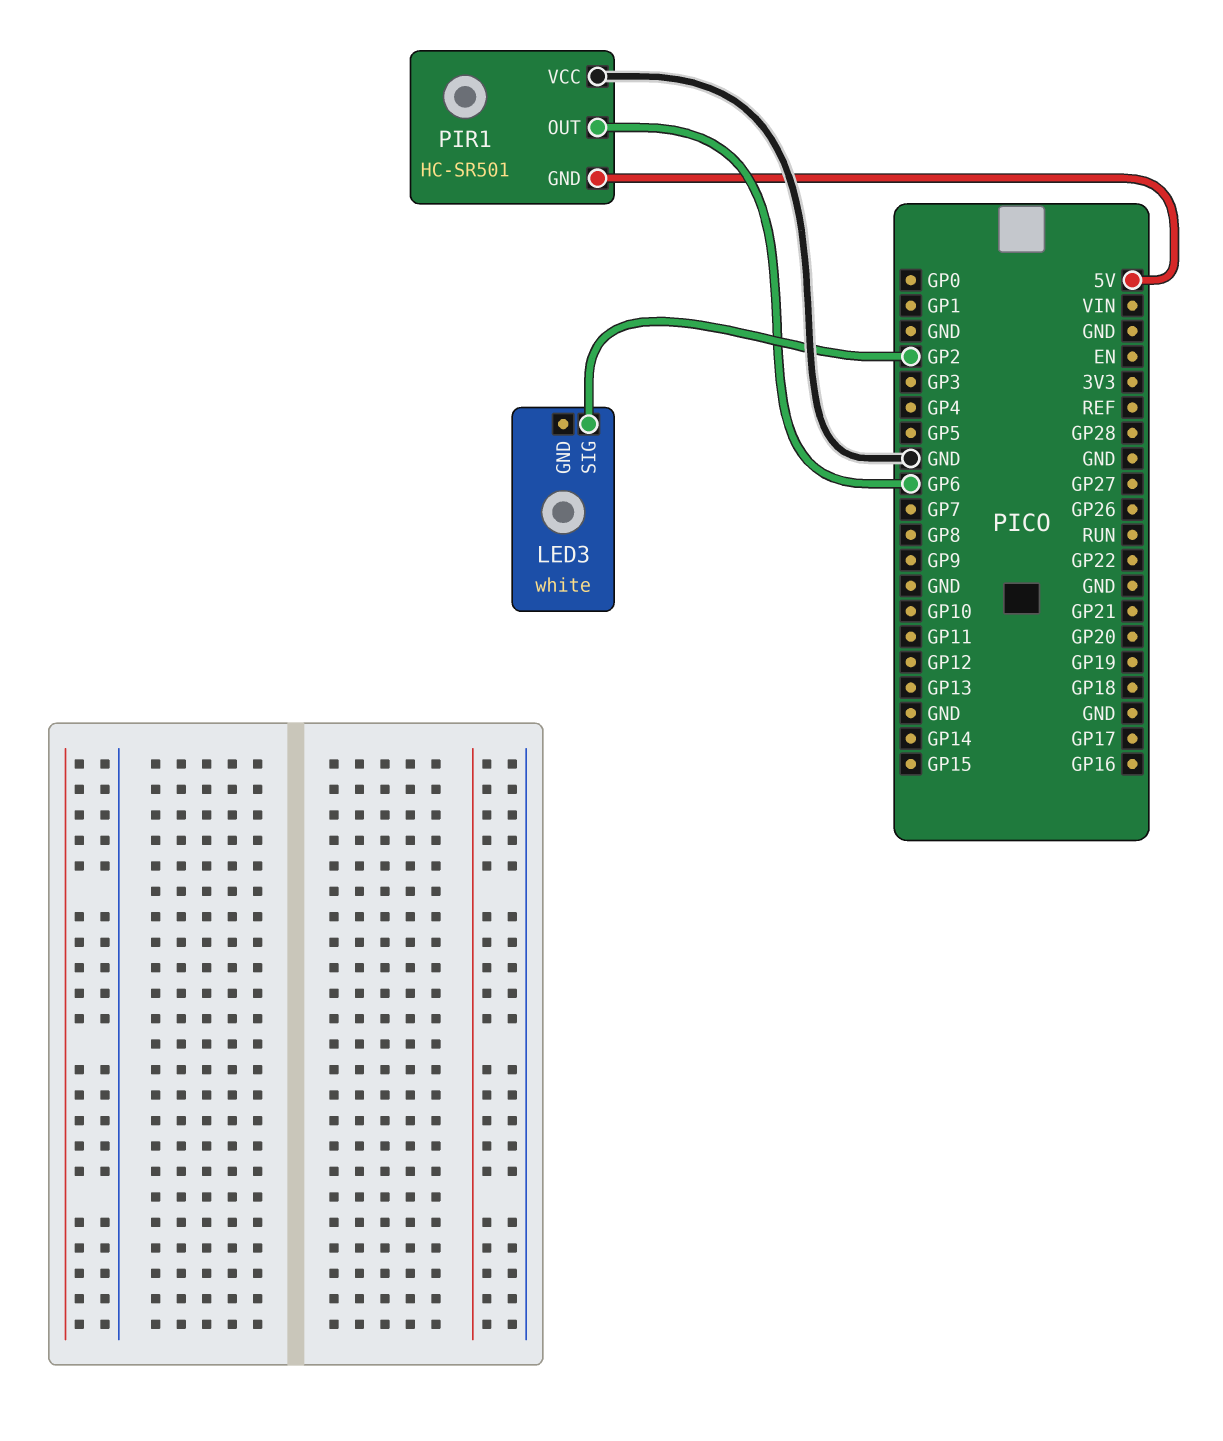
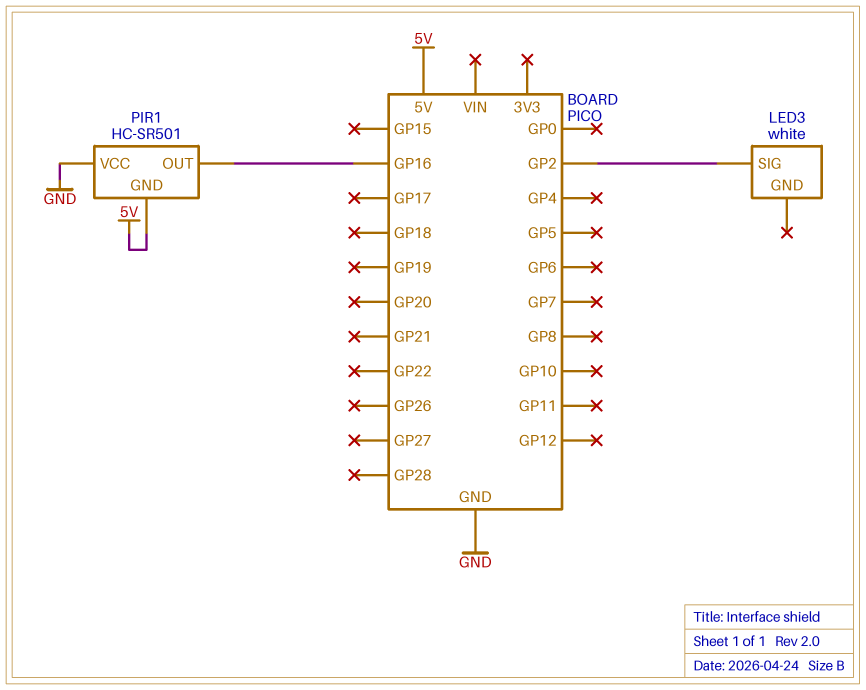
PIR1 pin OUT: GP6 -> GP16

